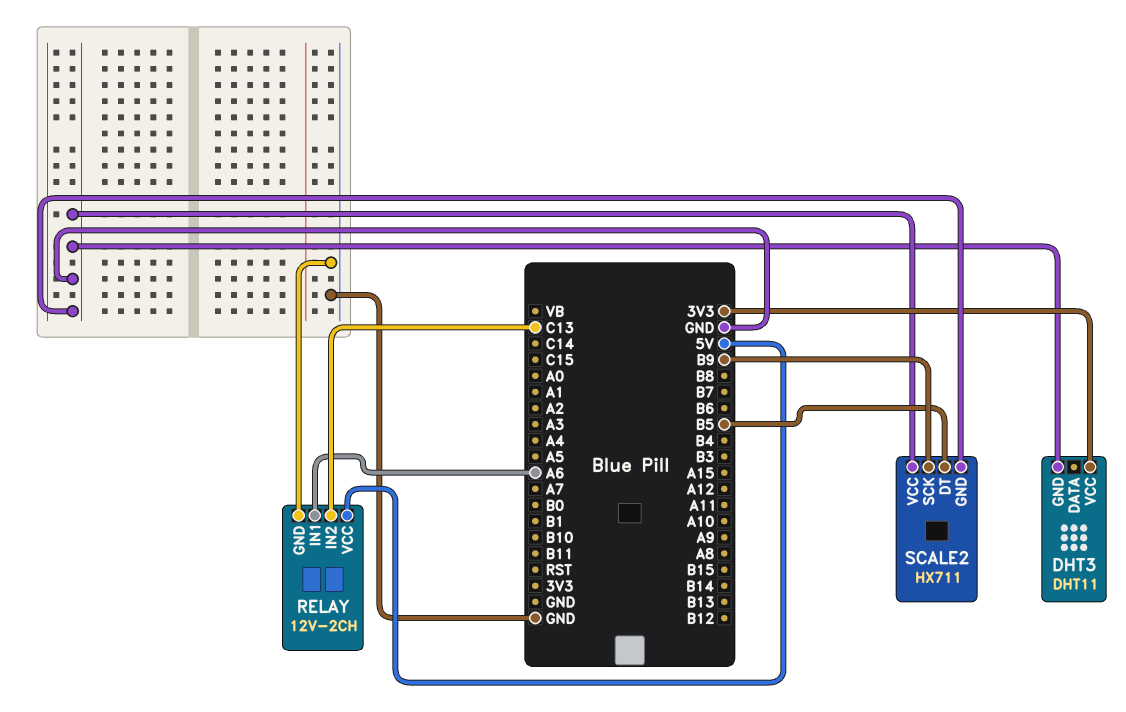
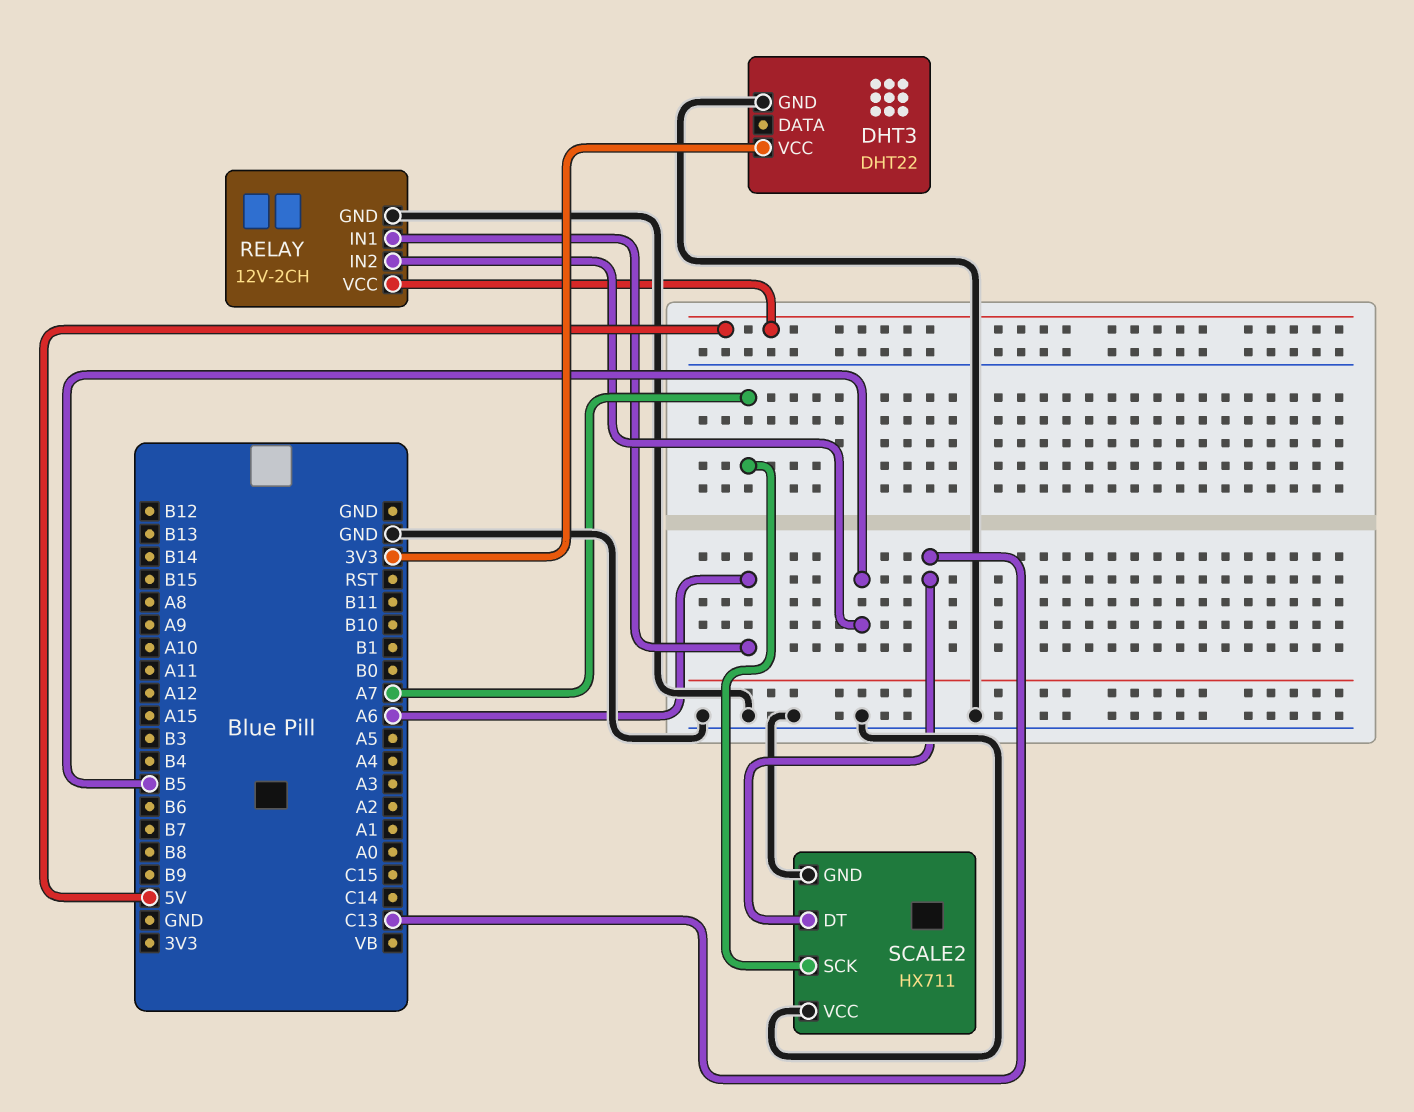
DHT3: DHT11 -> DHT22
RELAY pin IN2: C13 -> B5
SCALE2 pin DT: B5 -> C13
SCALE2 pin SCK: B9 -> A7

